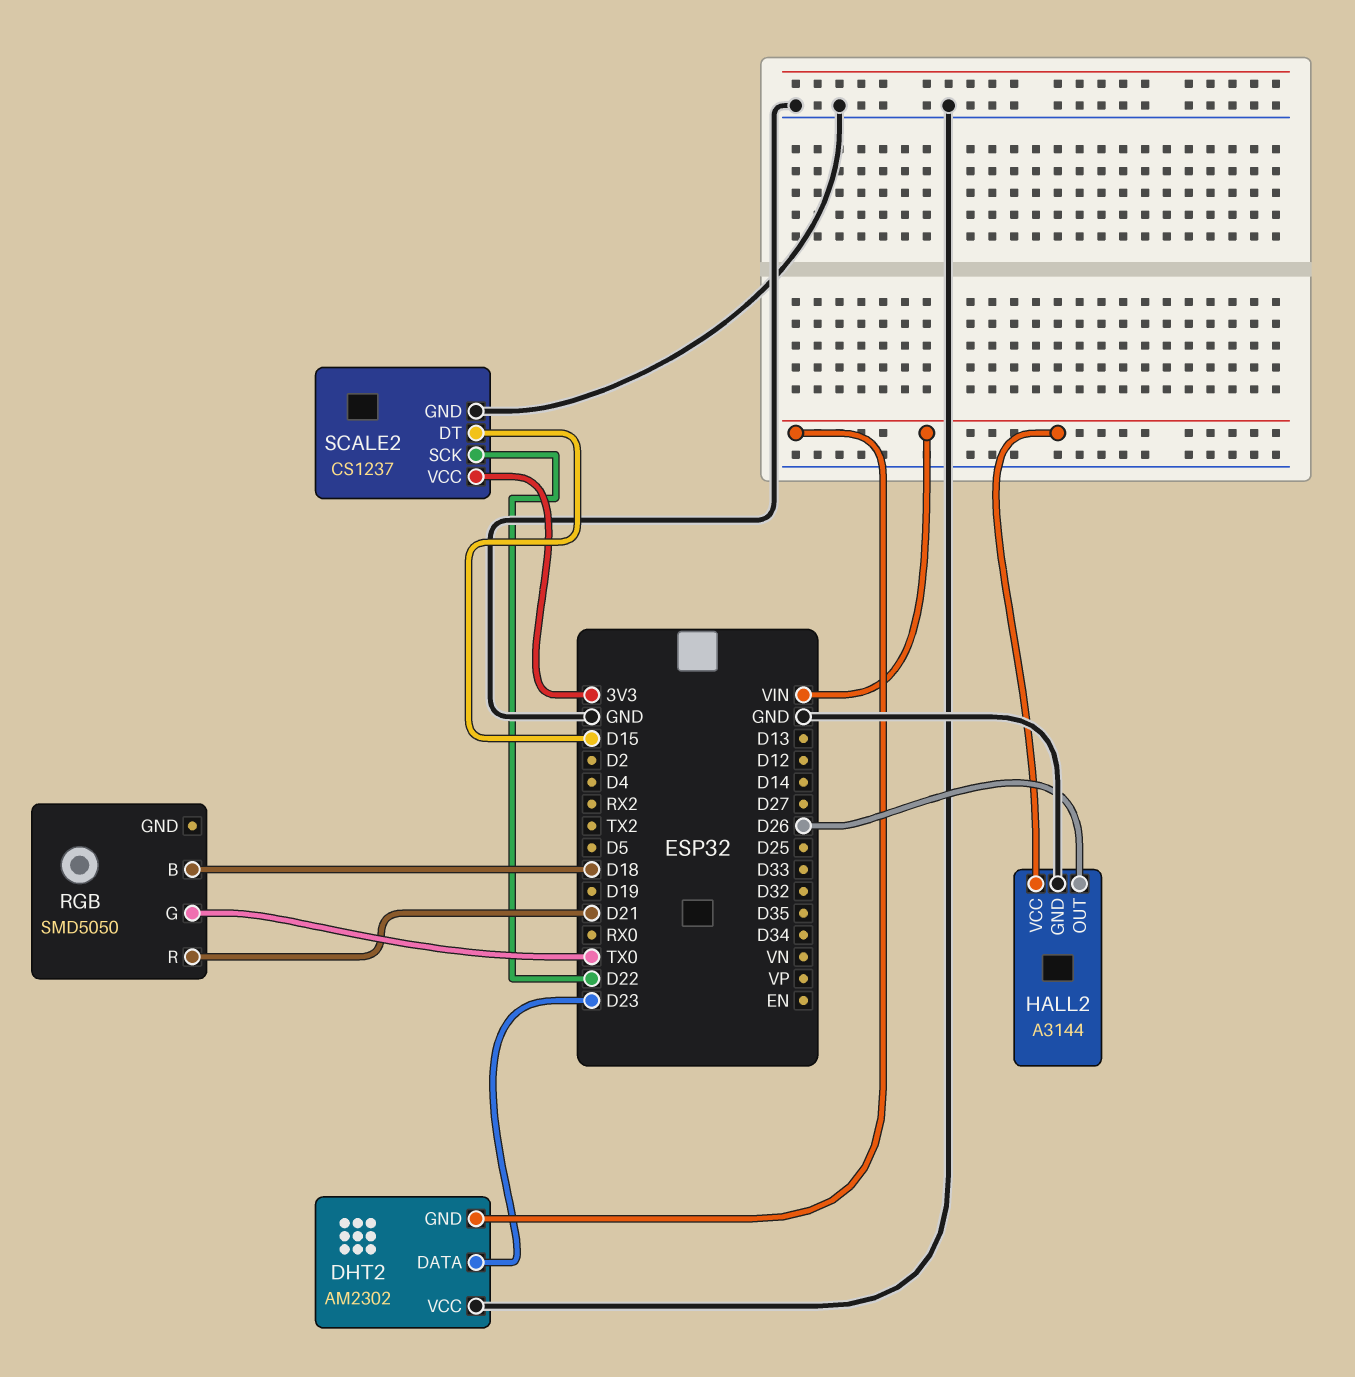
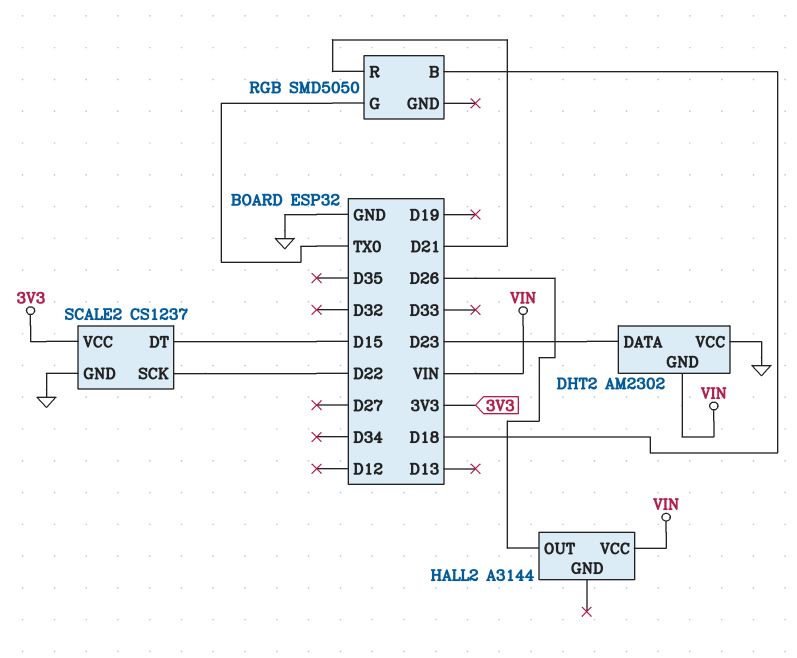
HALL2 pin GND: GND -> none

